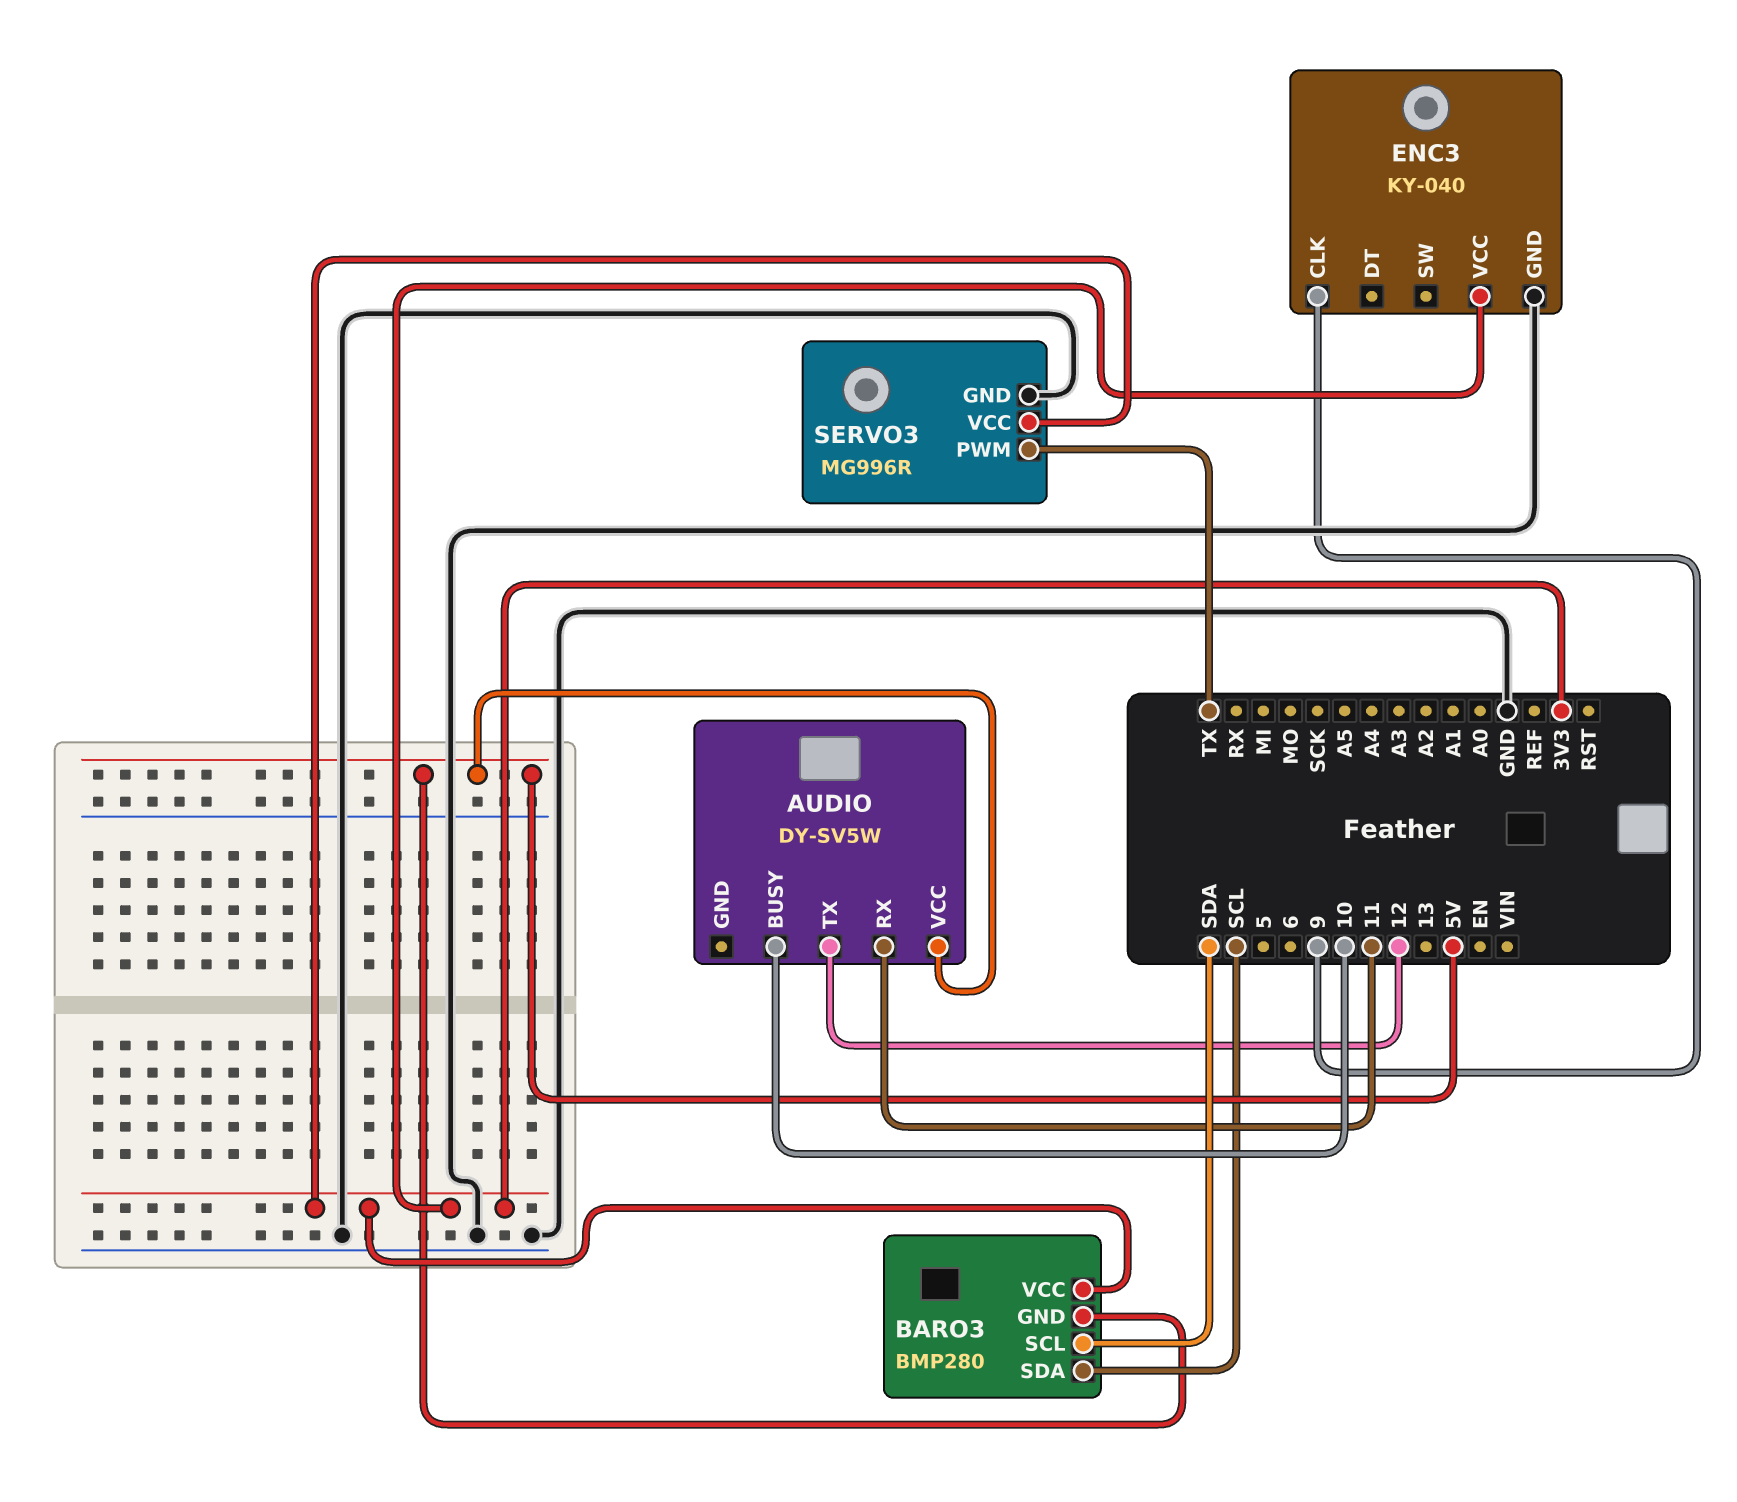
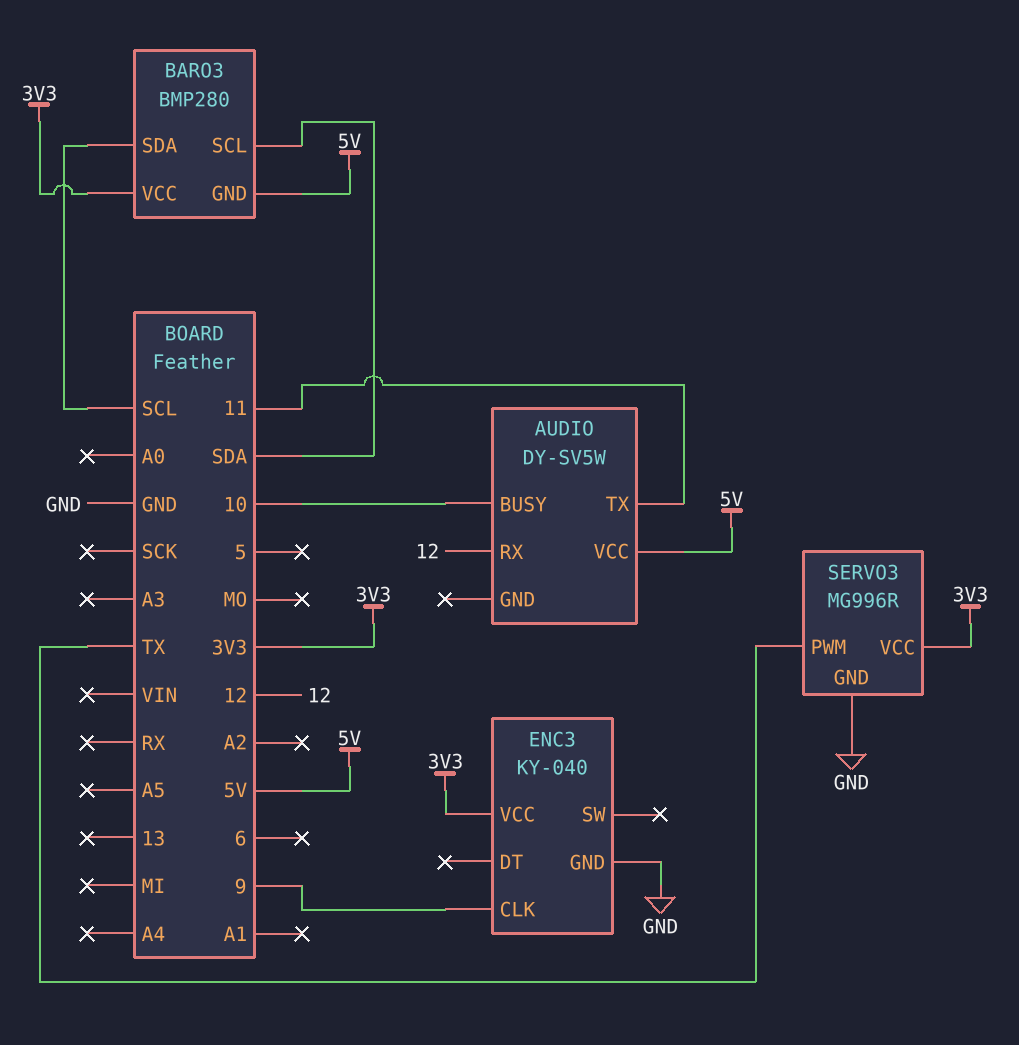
AUDIO pin RX: 11 -> 12
AUDIO pin TX: 12 -> 11

